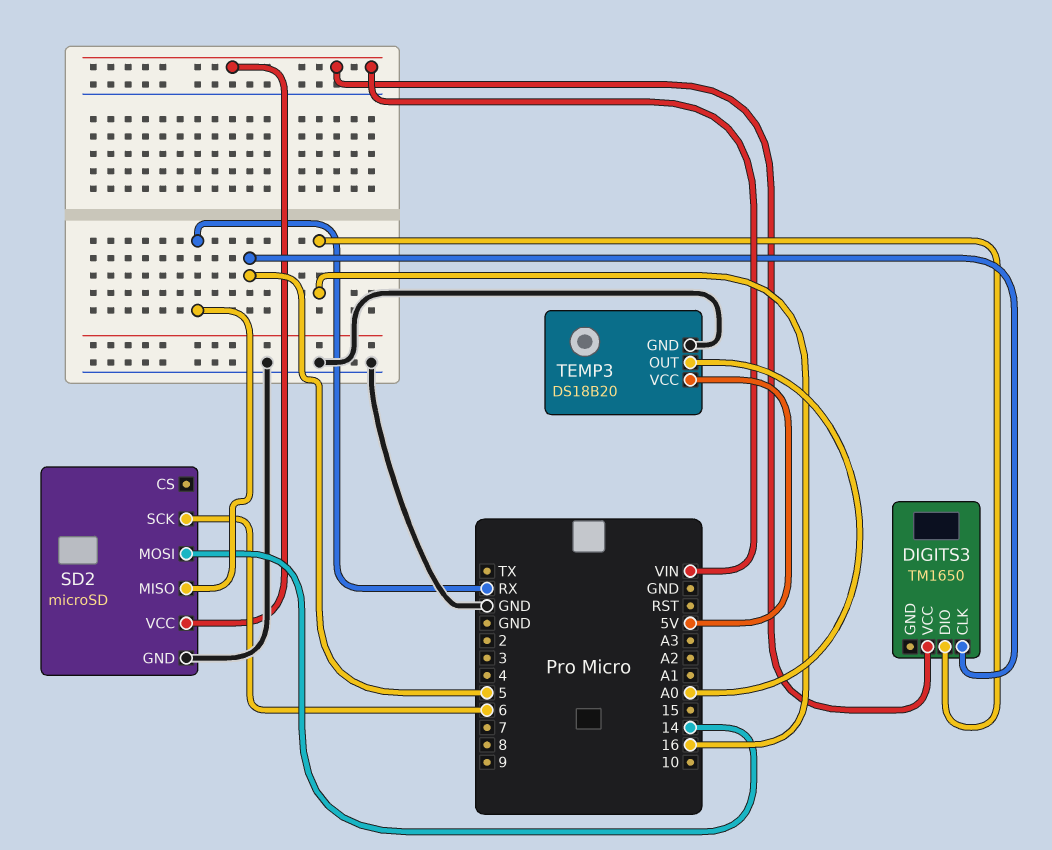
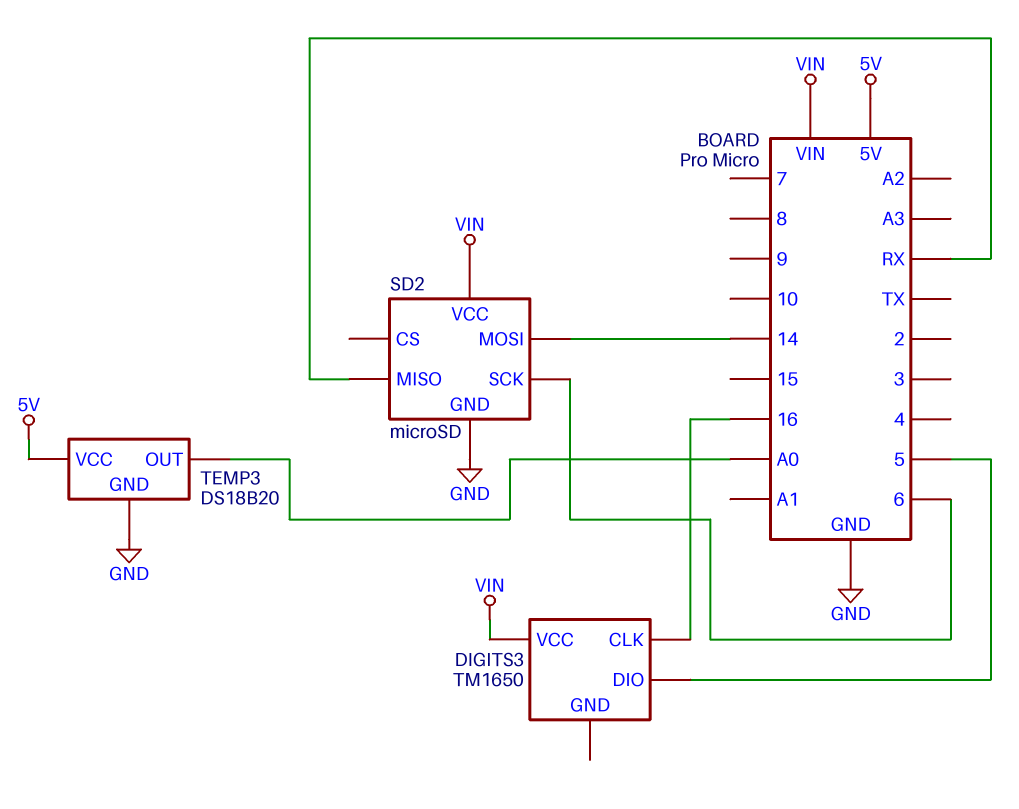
DIGITS3 pin CLK: 5 -> 16
DIGITS3 pin DIO: 16 -> 5

